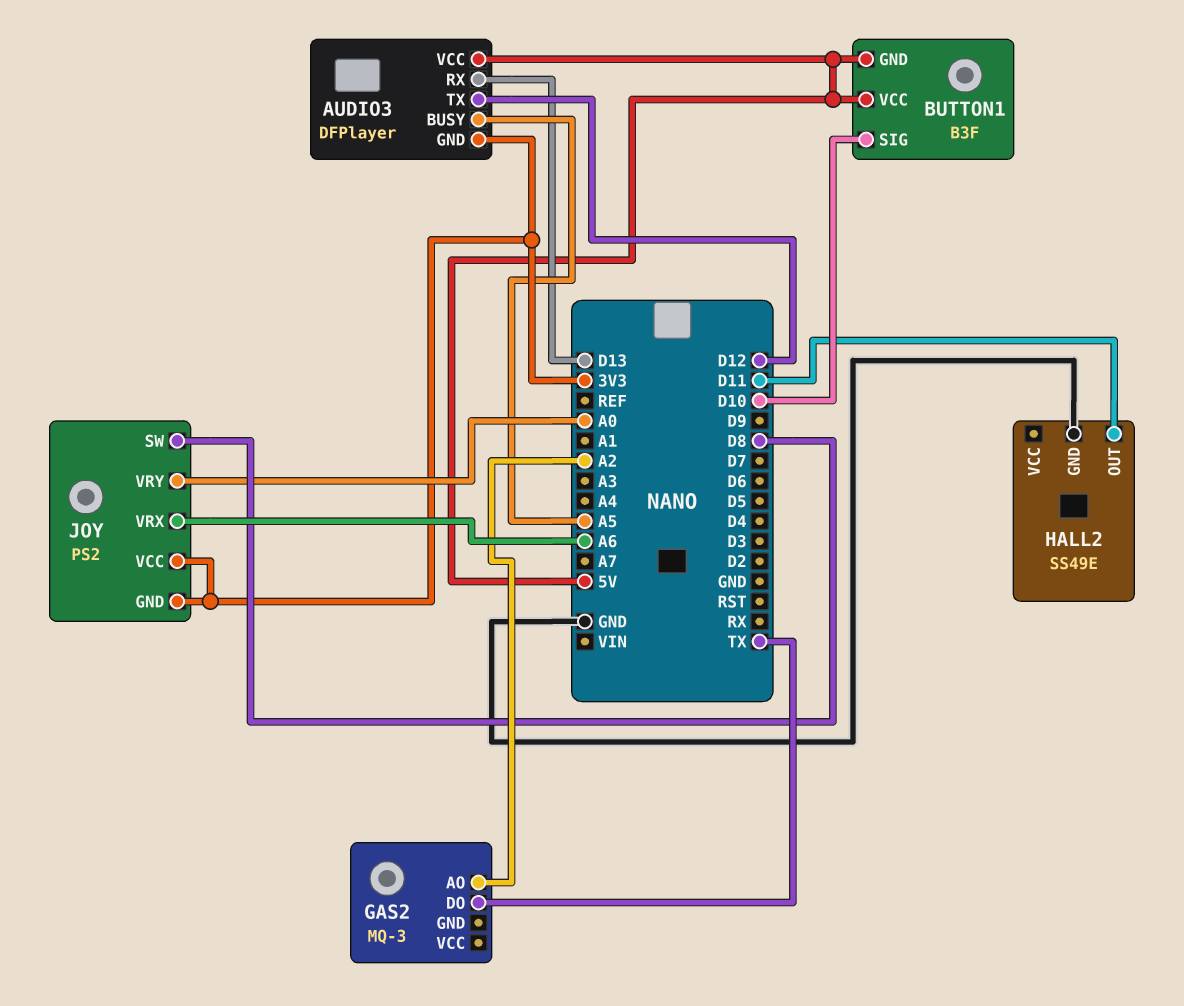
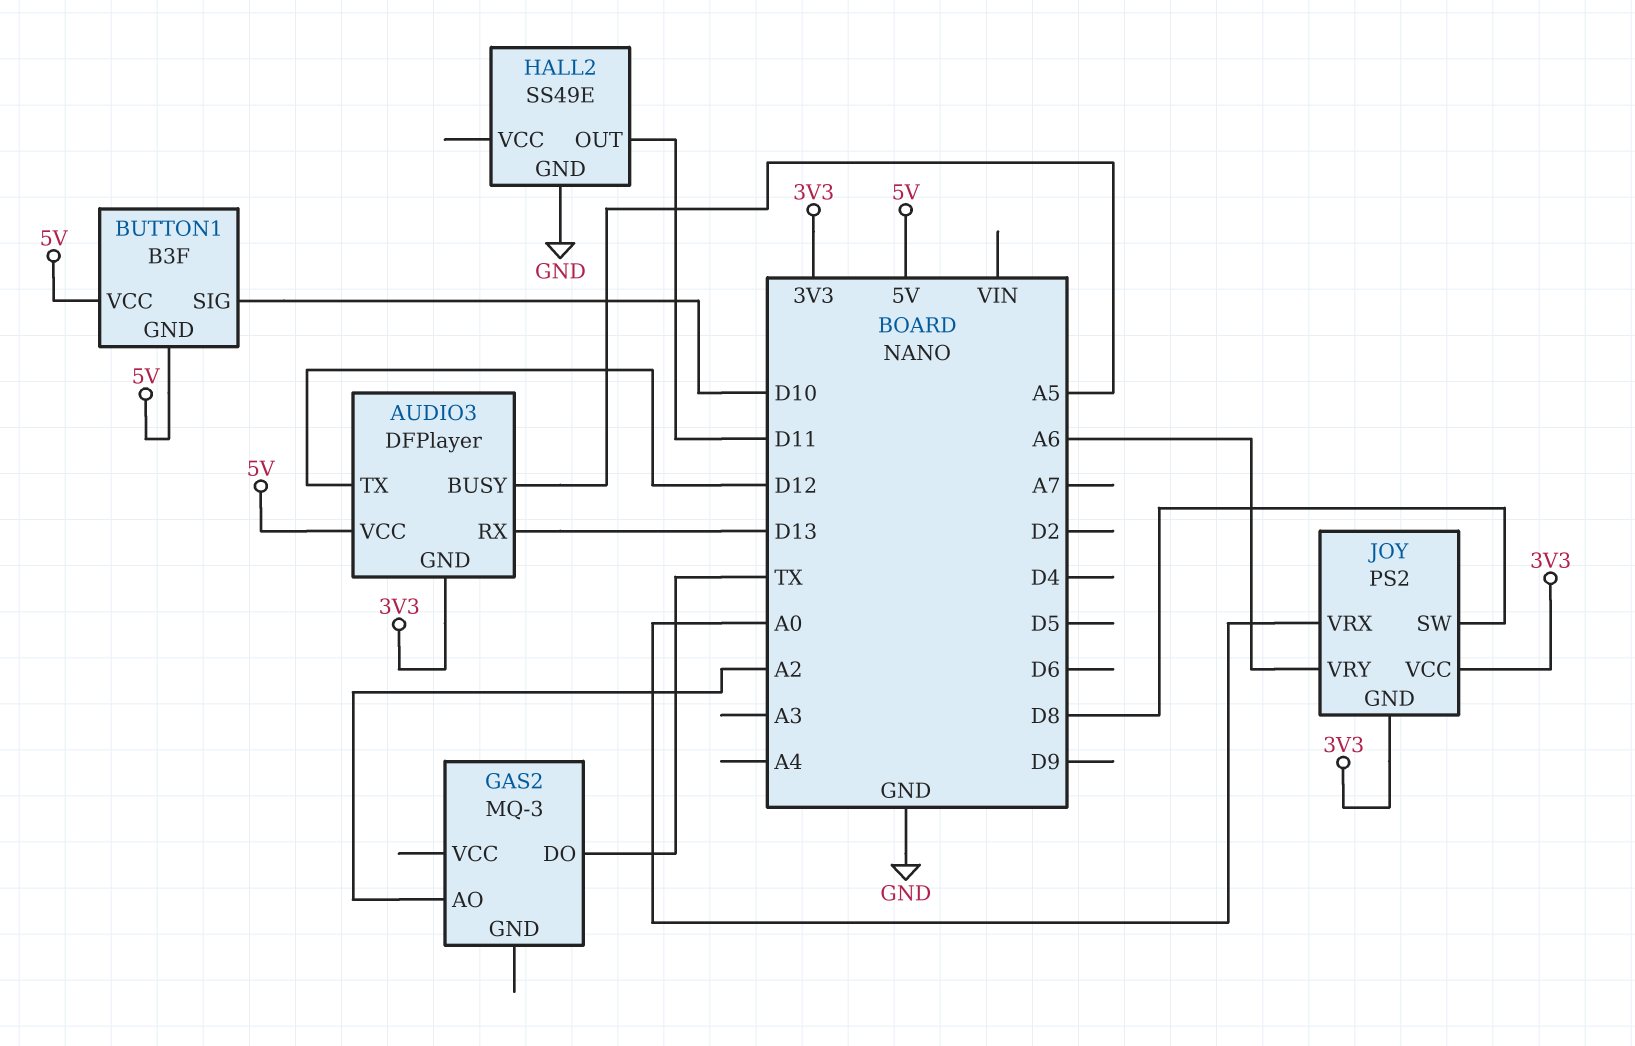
JOY pin VRX: A6 -> A0
JOY pin VRY: A0 -> A6

